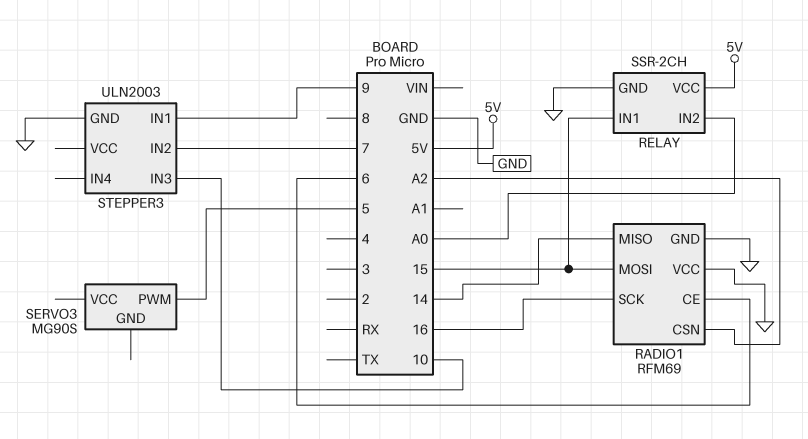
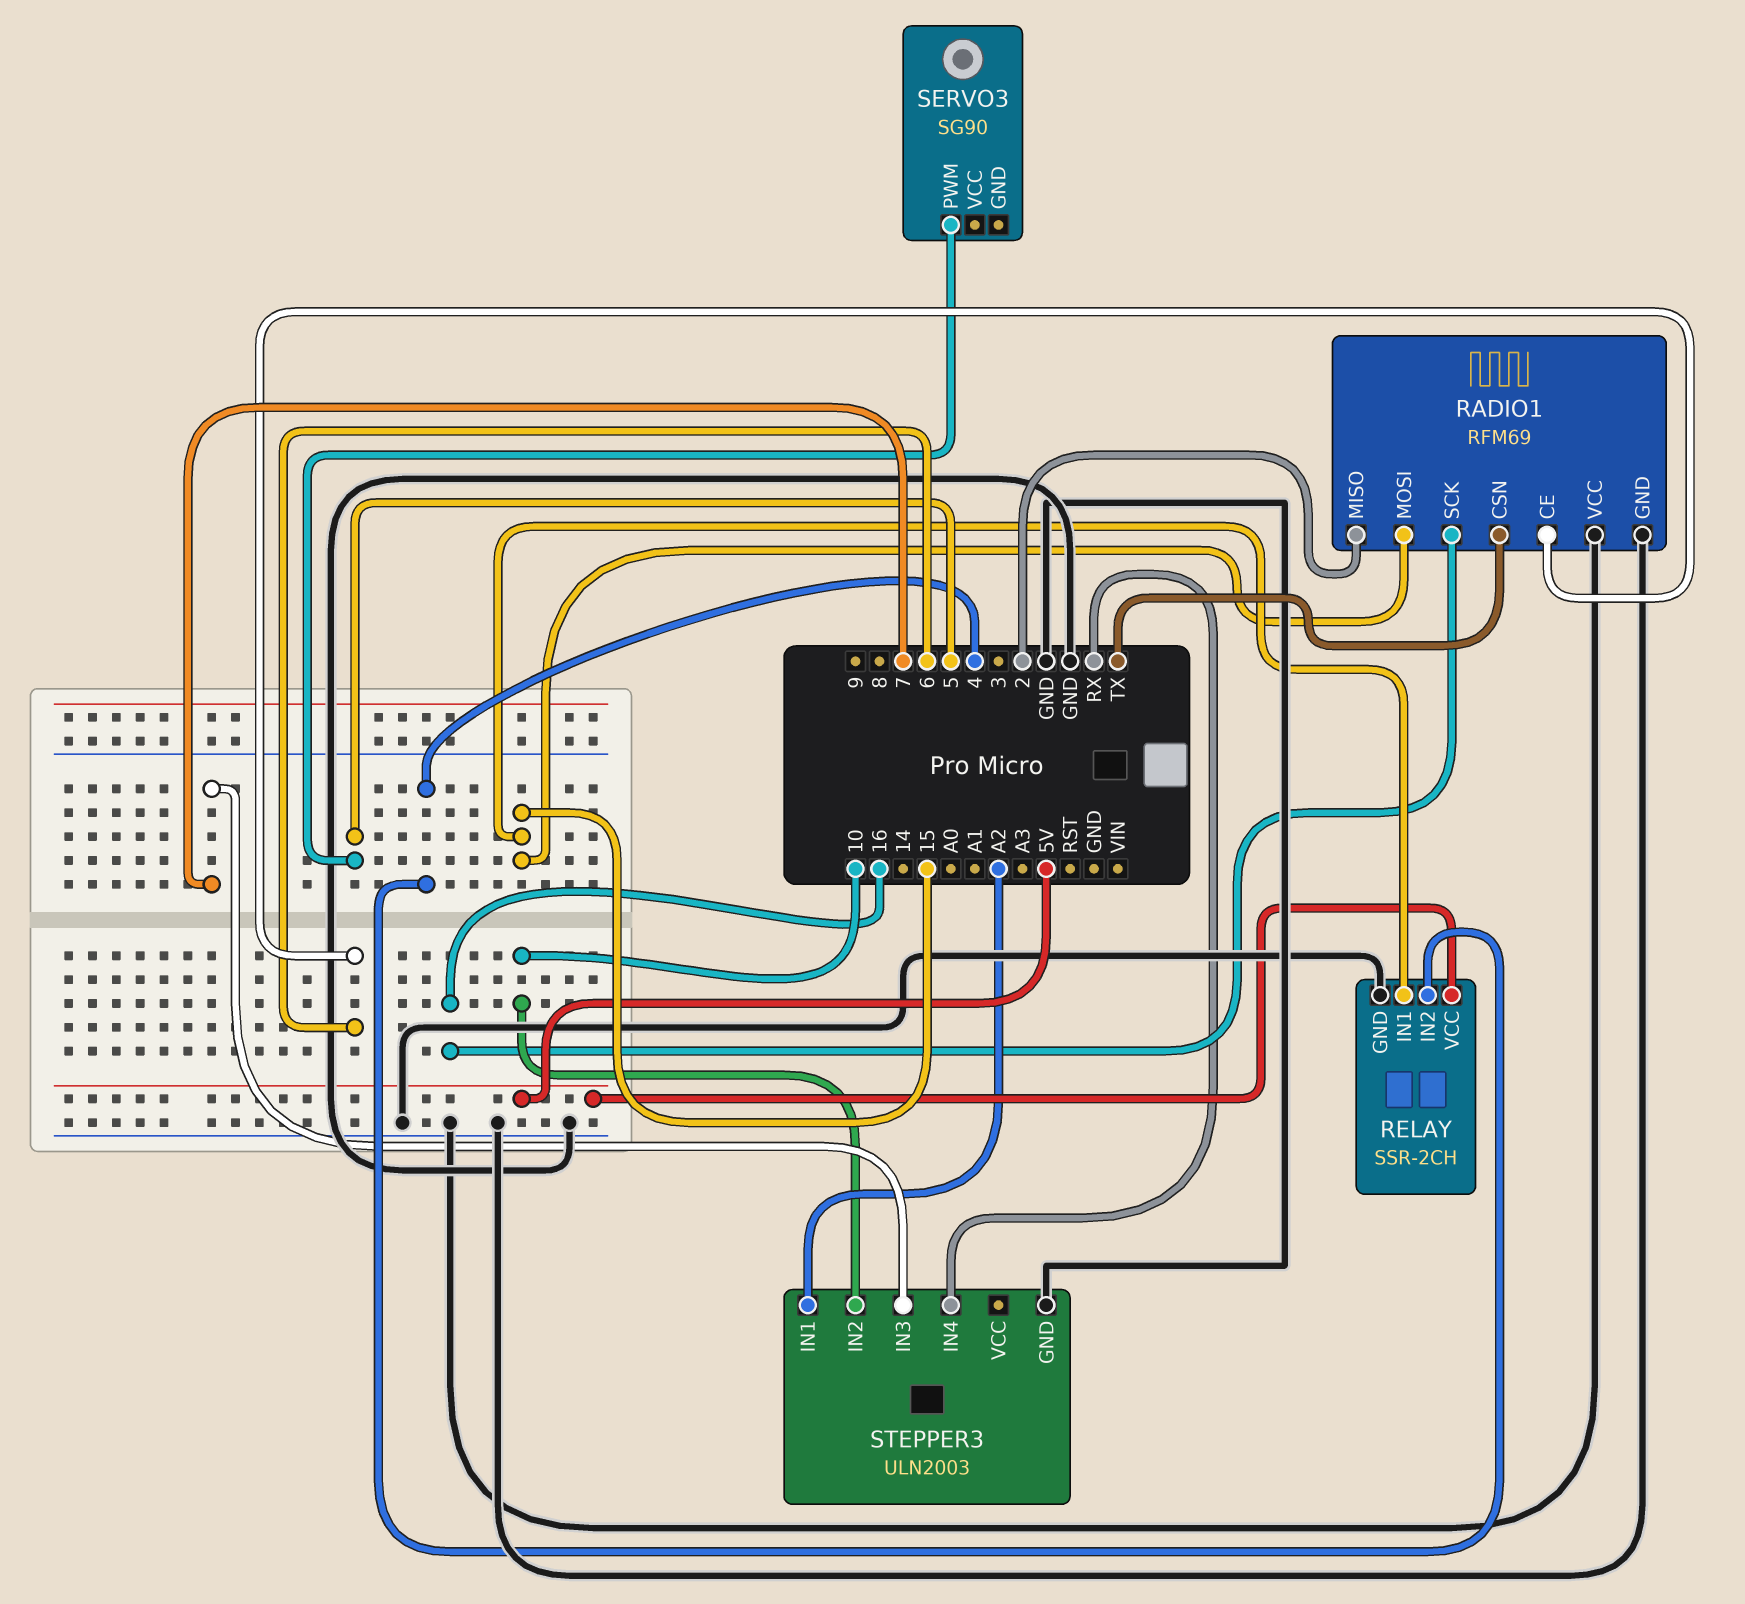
RADIO1 pin CSN: A2 -> TX
RADIO1 pin MISO: 14 -> 2
RELAY pin IN2: A0 -> 4
SERVO3: MG90S -> SG90
STEPPER3 pin IN1: 9 -> A2
STEPPER3 pin IN2: 7 -> 10
STEPPER3 pin IN3: 10 -> 7
STEPPER3 pin IN4: none -> RX

